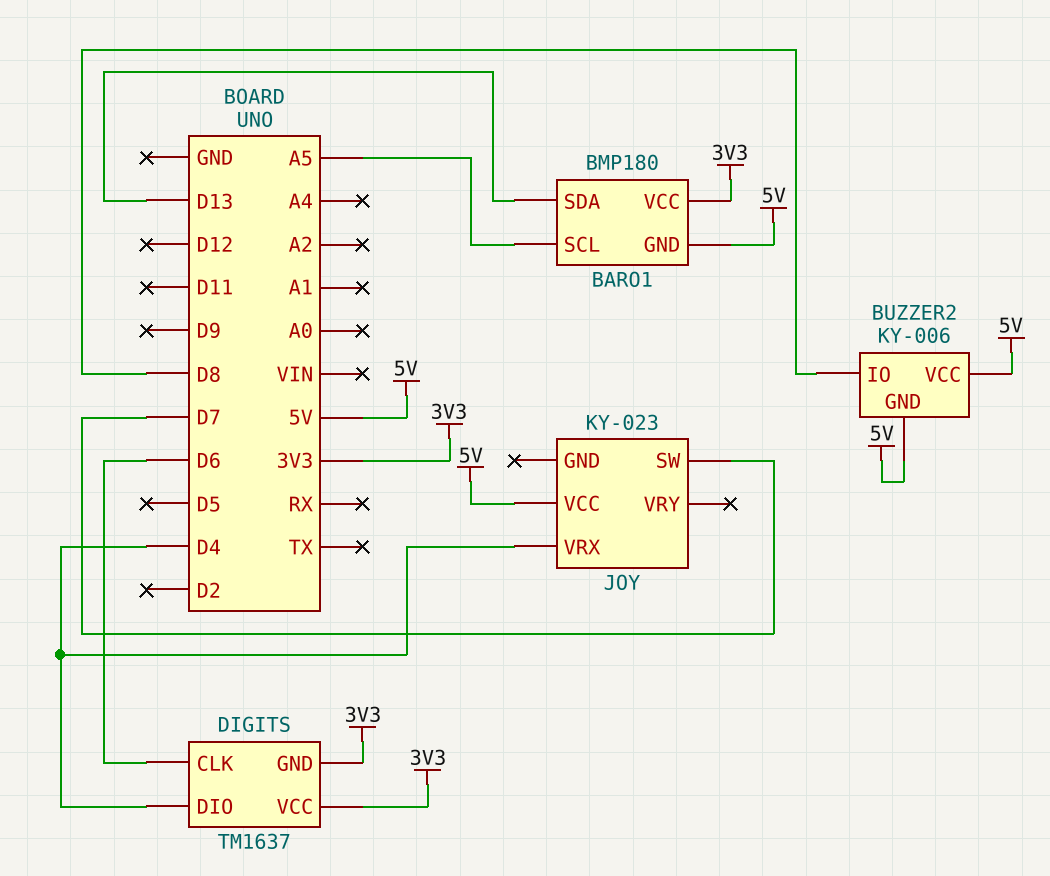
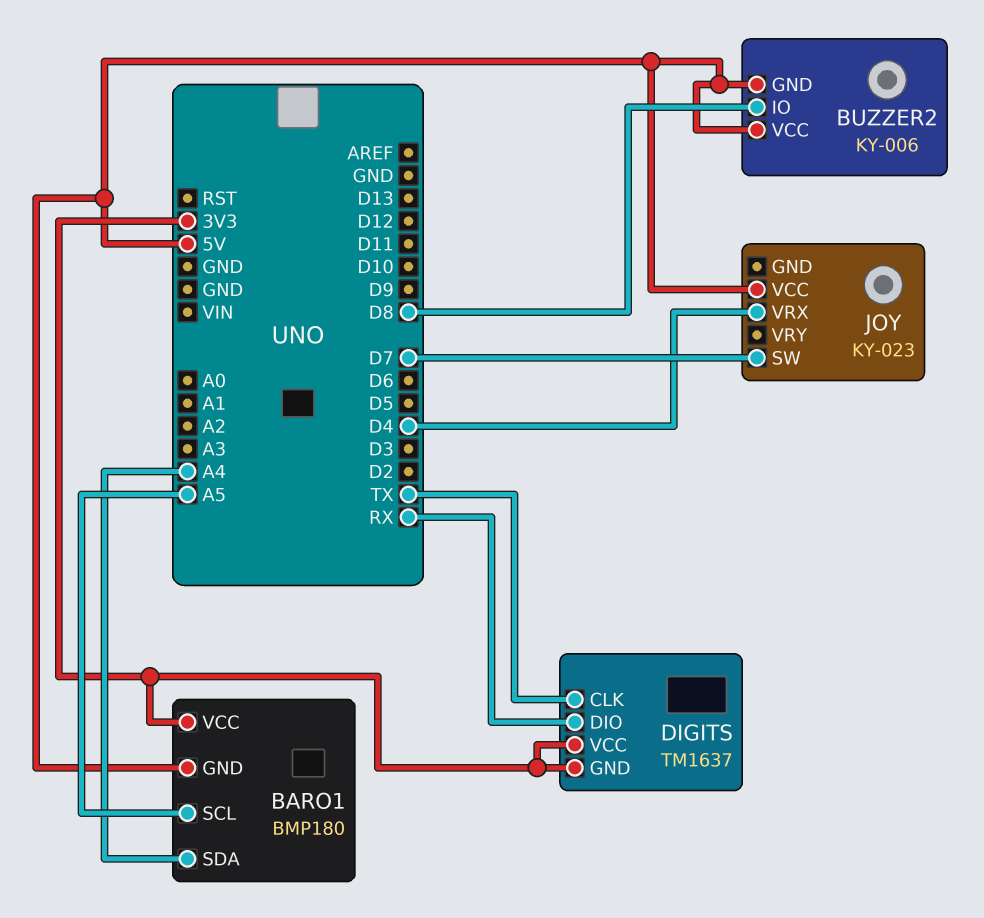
BARO1 pin SDA: D13 -> A4
DIGITS pin CLK: D6 -> TX
DIGITS pin DIO: D4 -> RX

